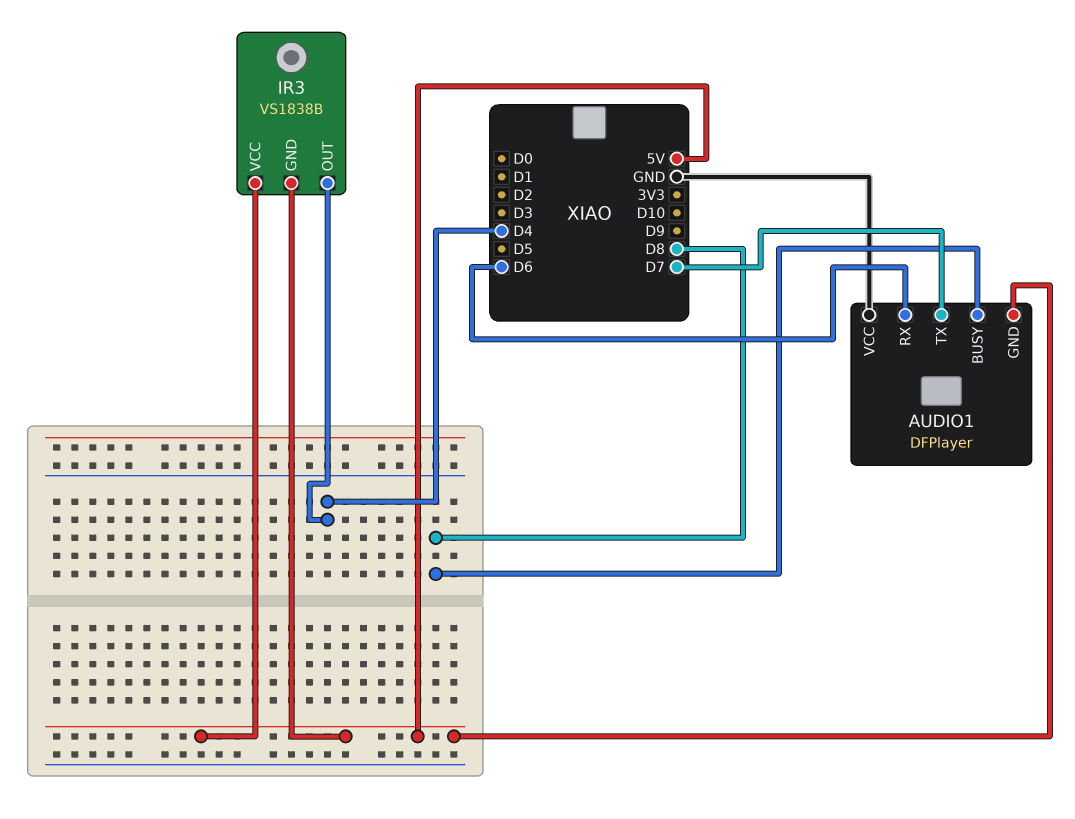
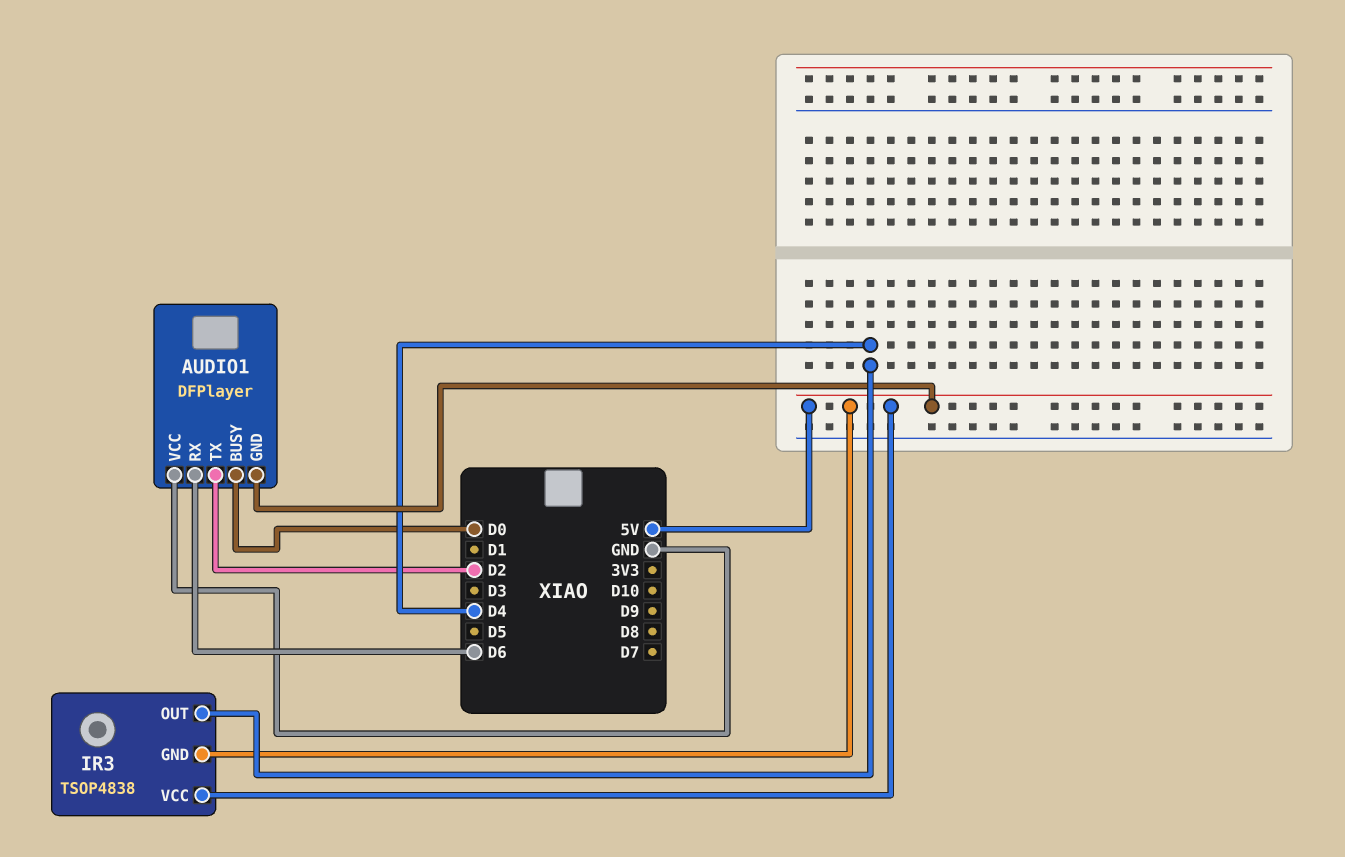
AUDIO1 pin BUSY: D8 -> D0
AUDIO1 pin TX: D7 -> D2
IR3: VS1838B -> TSOP4838

